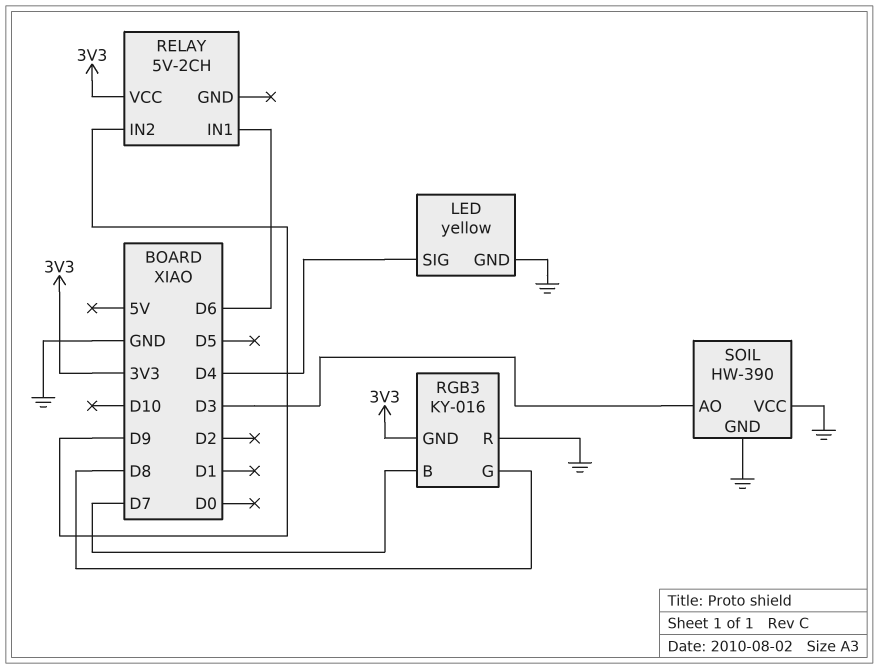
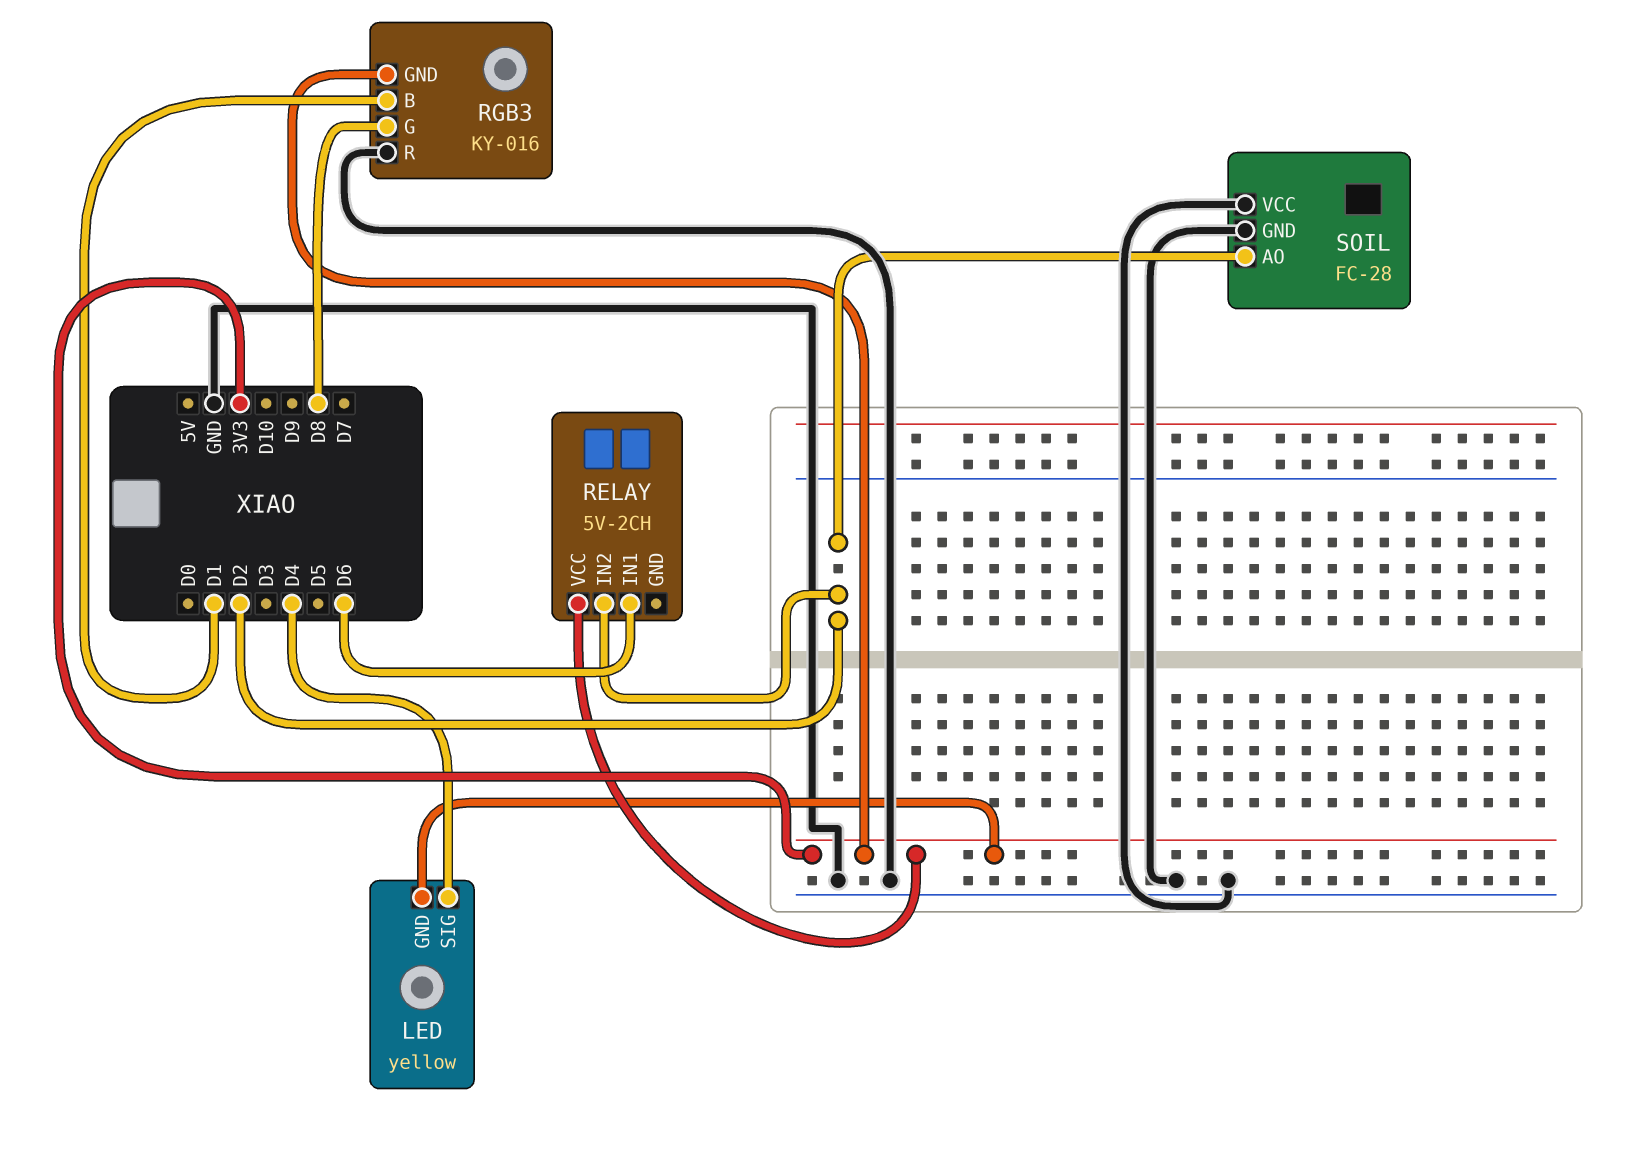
LED pin GND: GND -> 3V3
RELAY pin IN2: D9 -> D2
RGB3 pin B: D7 -> D1
SOIL: HW-390 -> FC-28
SOIL pin AO: D3 -> D2

